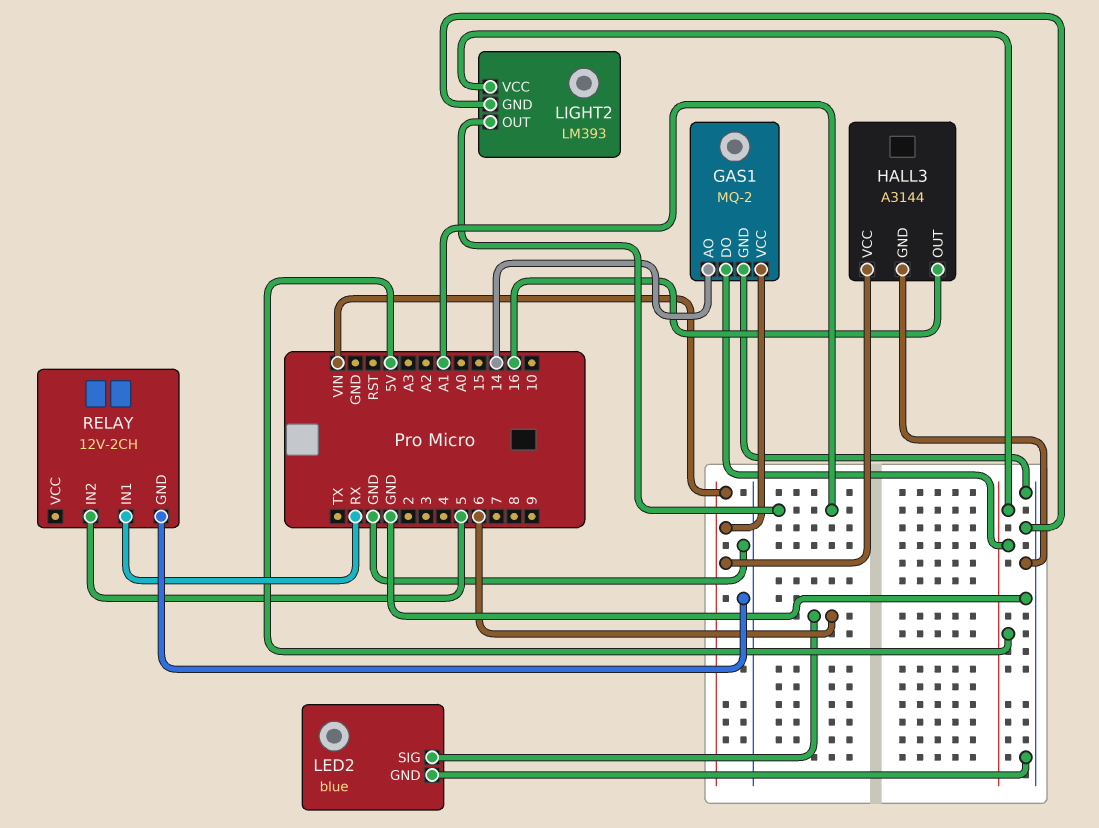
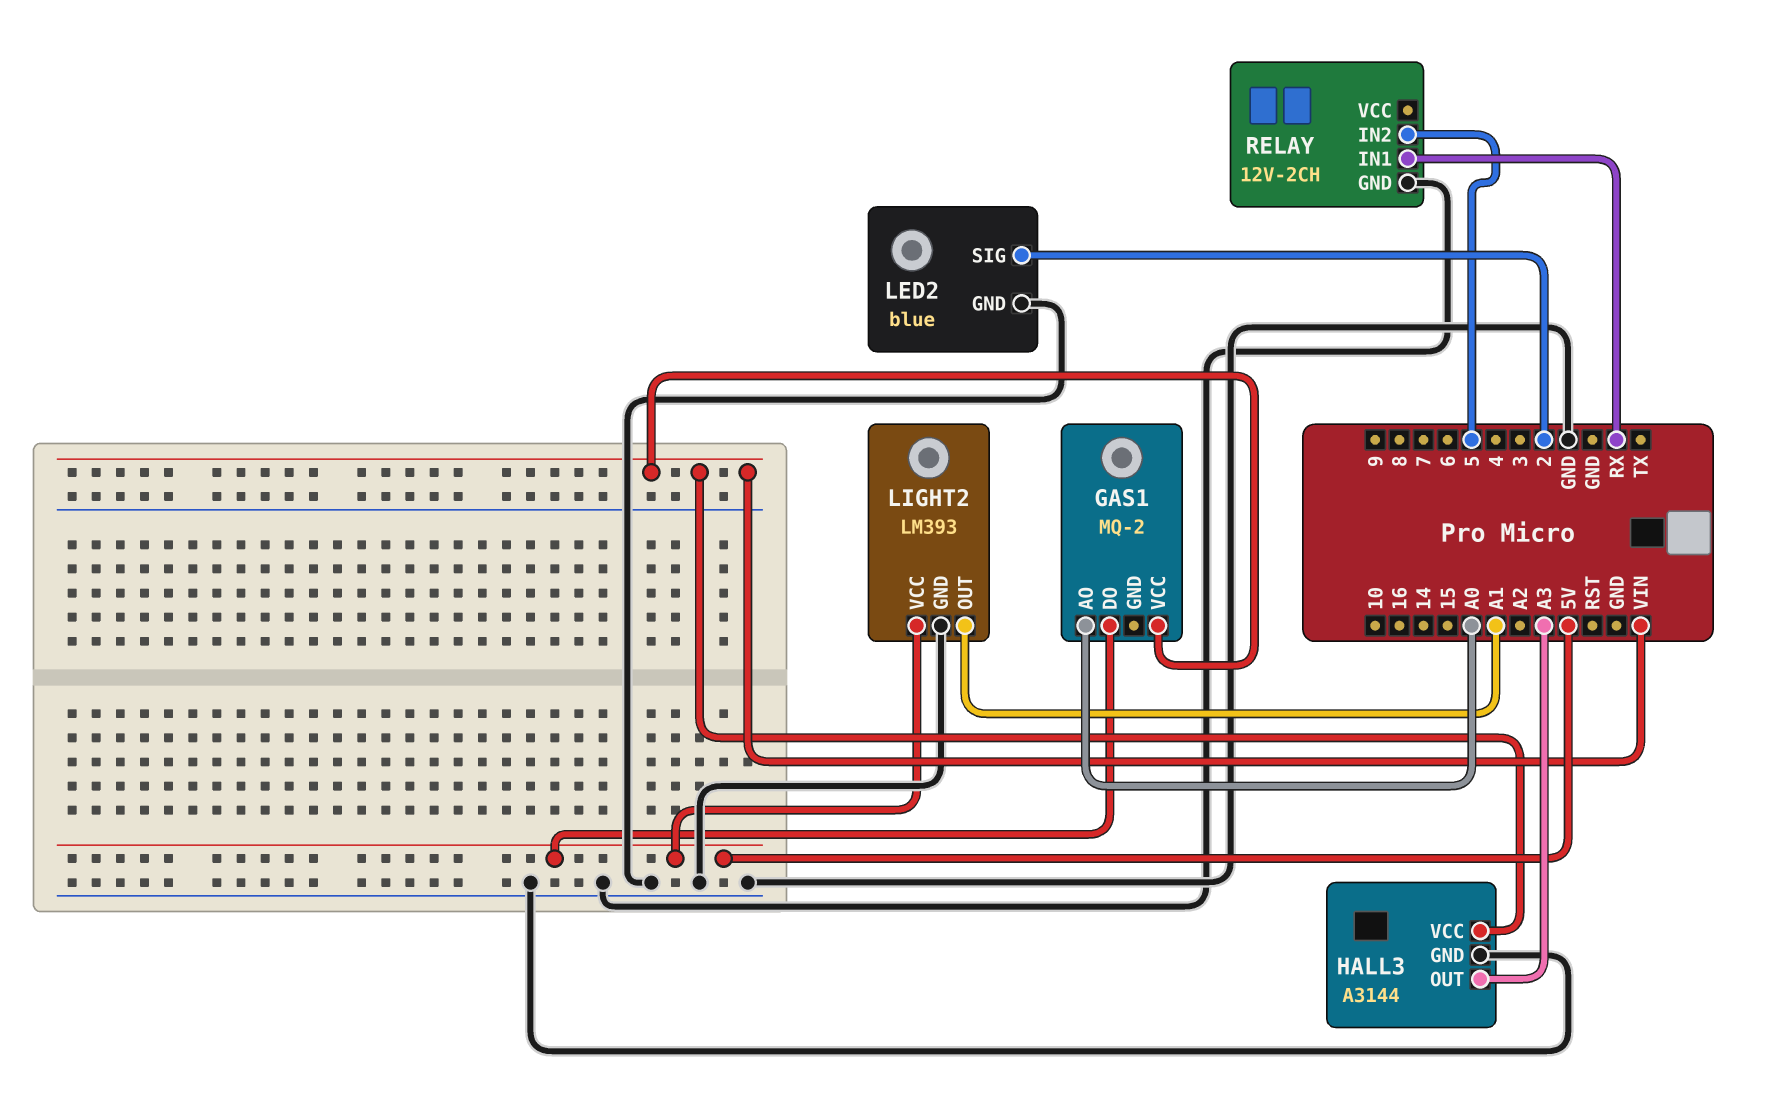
GAS1 pin AO: 14 -> A0
GAS1 pin GND: GND -> none
HALL3 pin OUT: 16 -> A3
LED2 pin SIG: 6 -> 2

